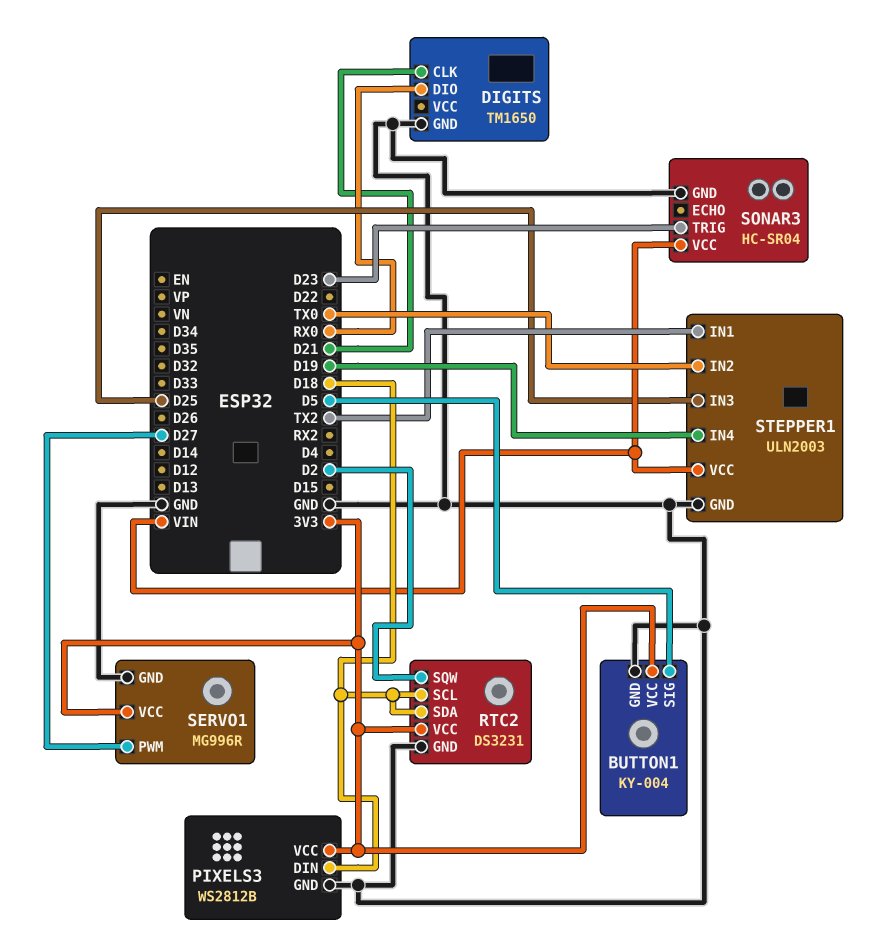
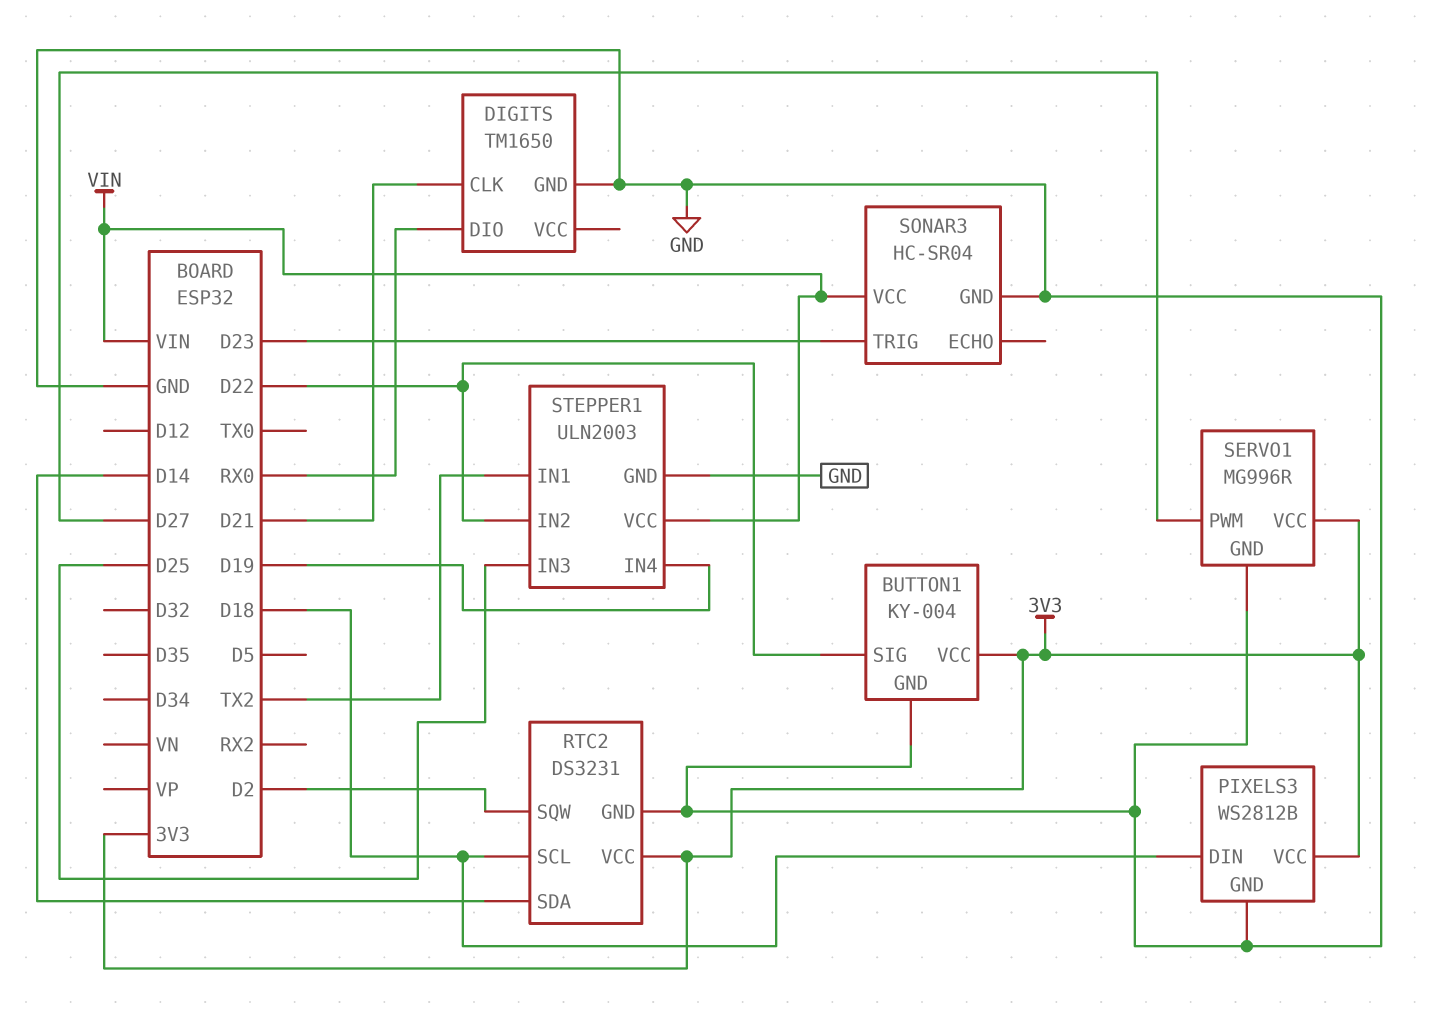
BUTTON1 pin SIG: D5 -> D22
RTC2 pin SDA: D18 -> D14
STEPPER1 pin IN2: TX0 -> D22

